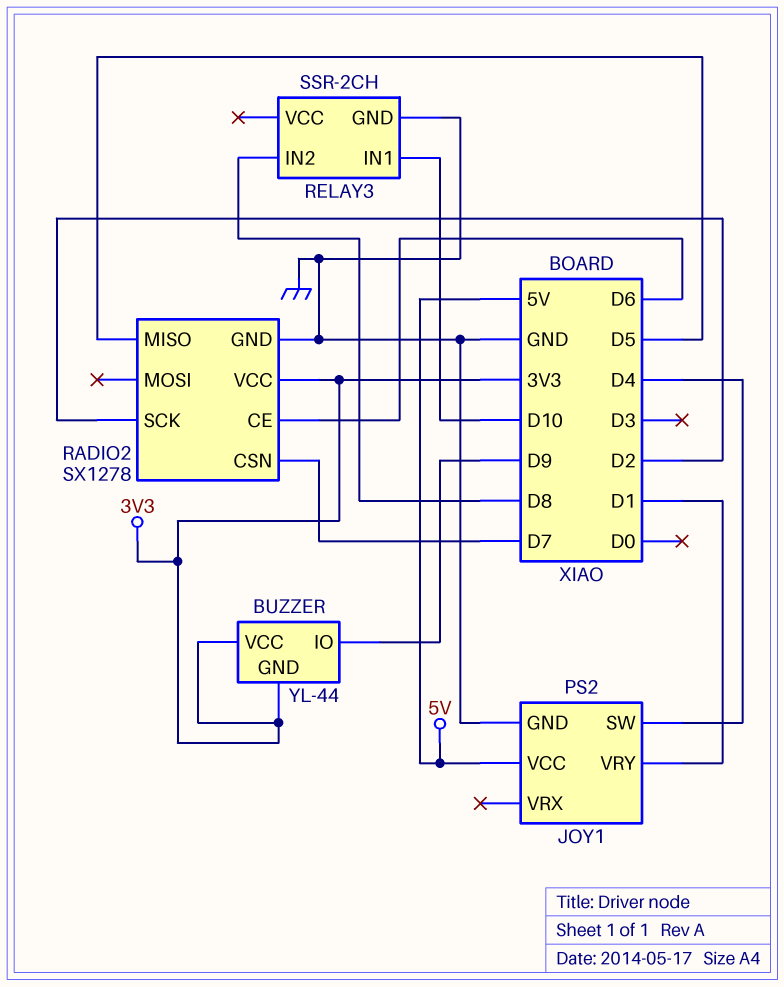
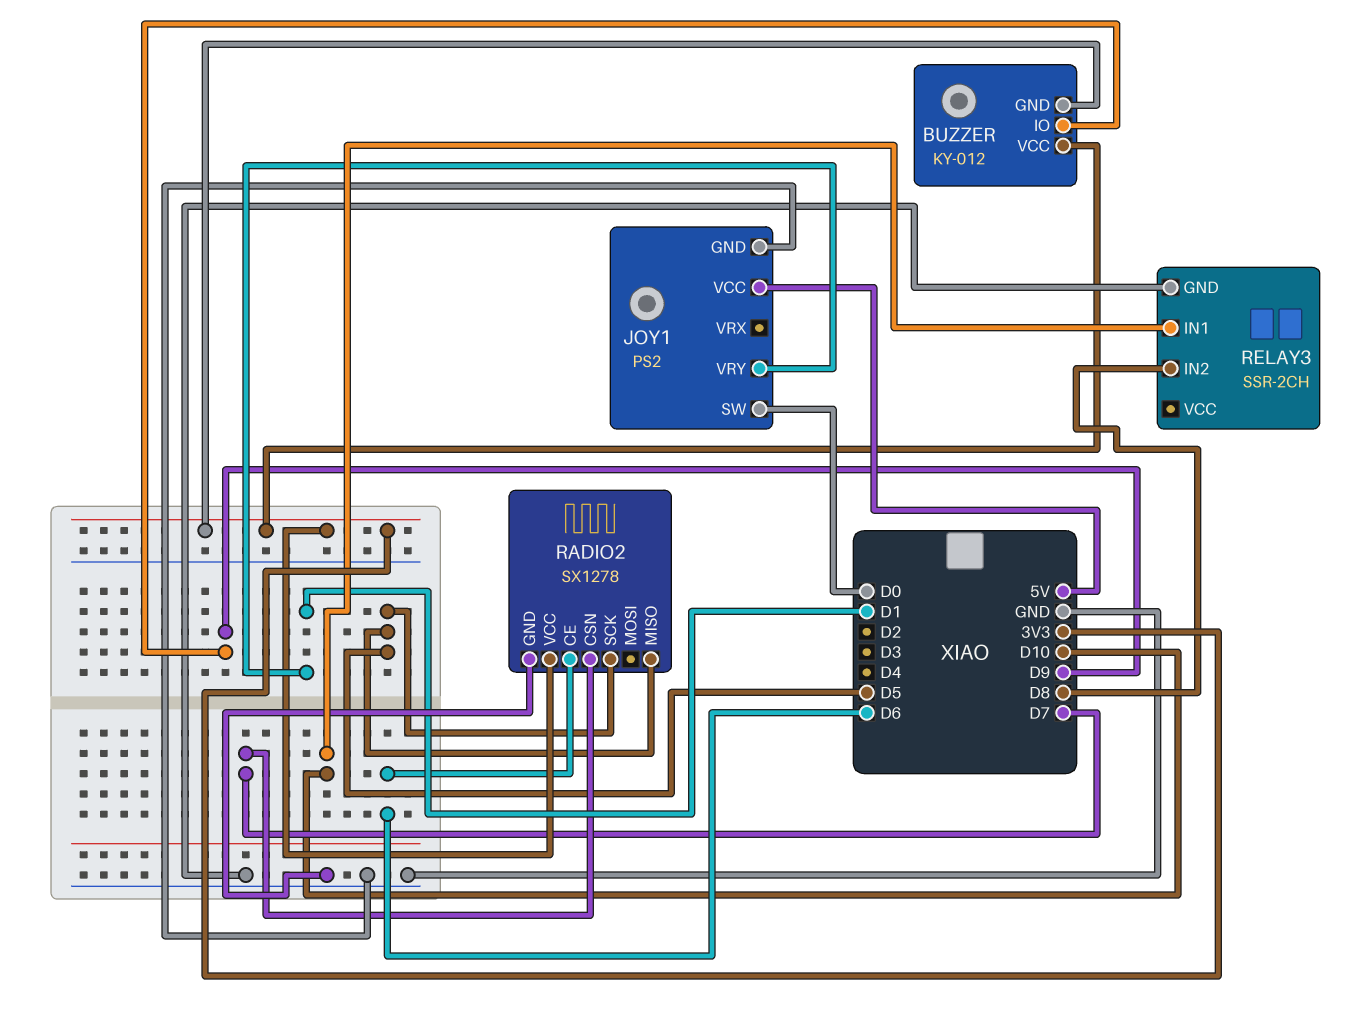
BUZZER: YL-44 -> KY-012
JOY1 pin SW: D4 -> D0
RADIO2 pin SCK: D2 -> D5

